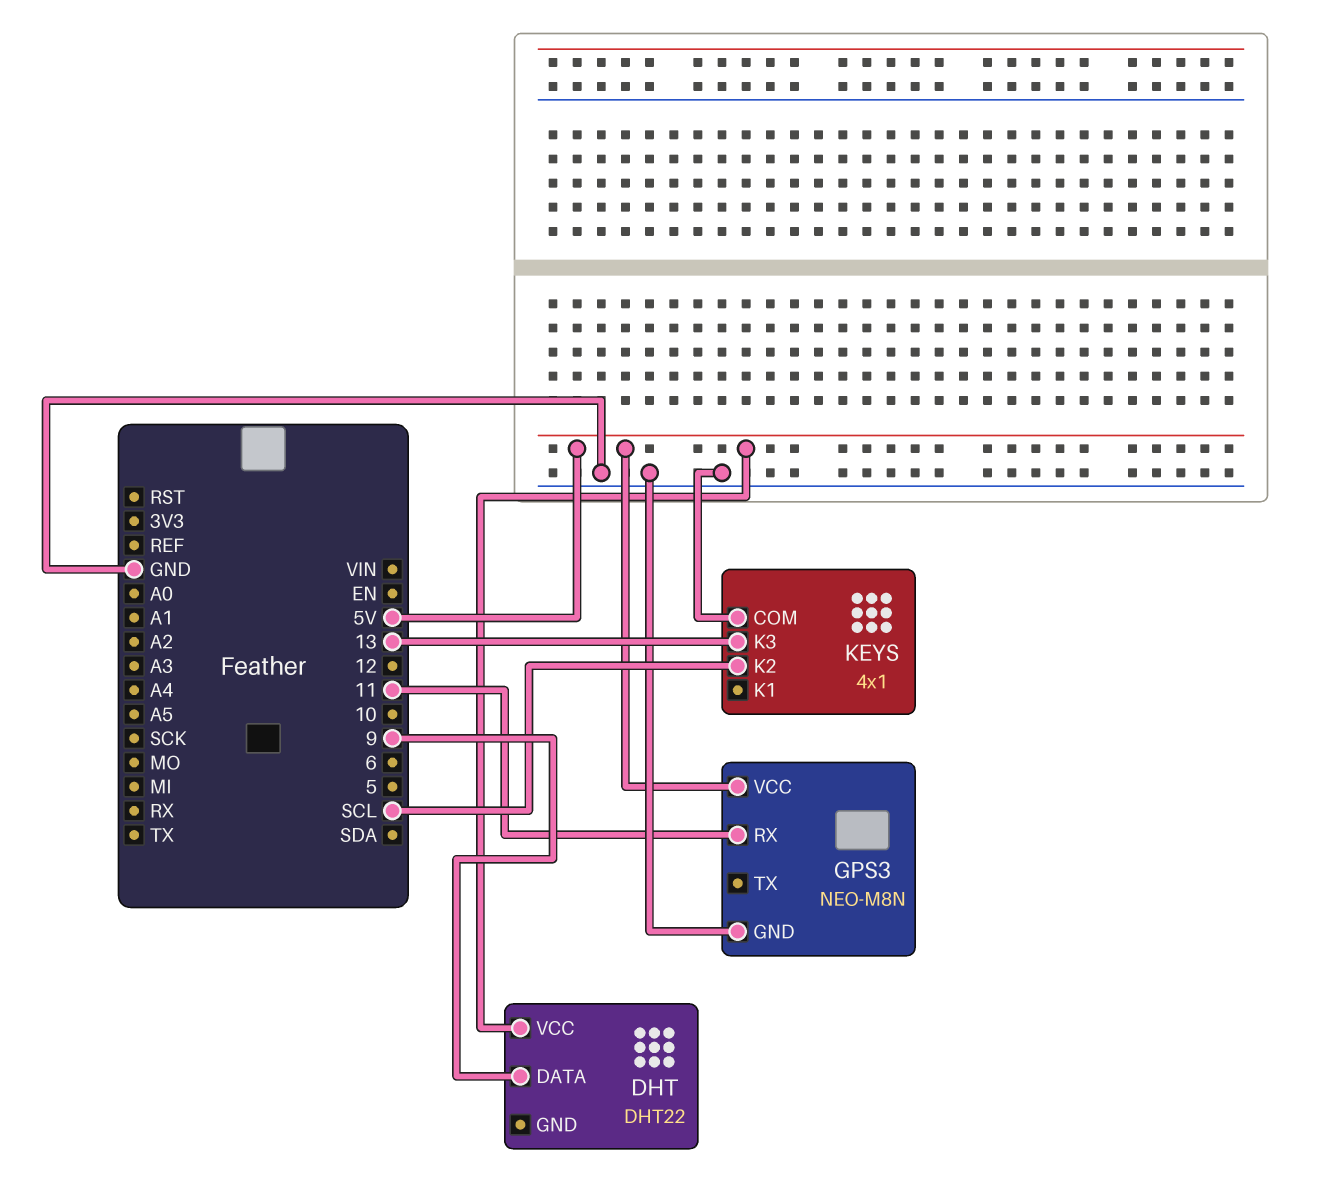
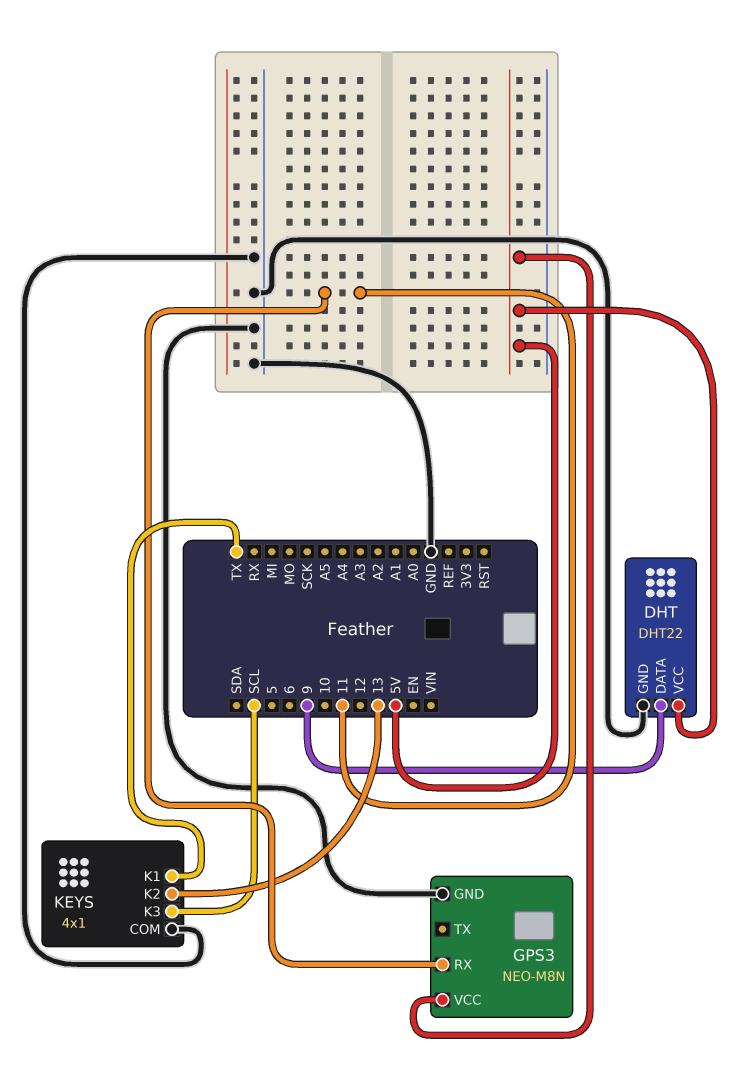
DHT pin GND: none -> GND
KEYS pin K1: none -> TX
KEYS pin K2: SCL -> 13
KEYS pin K3: 13 -> SCL

